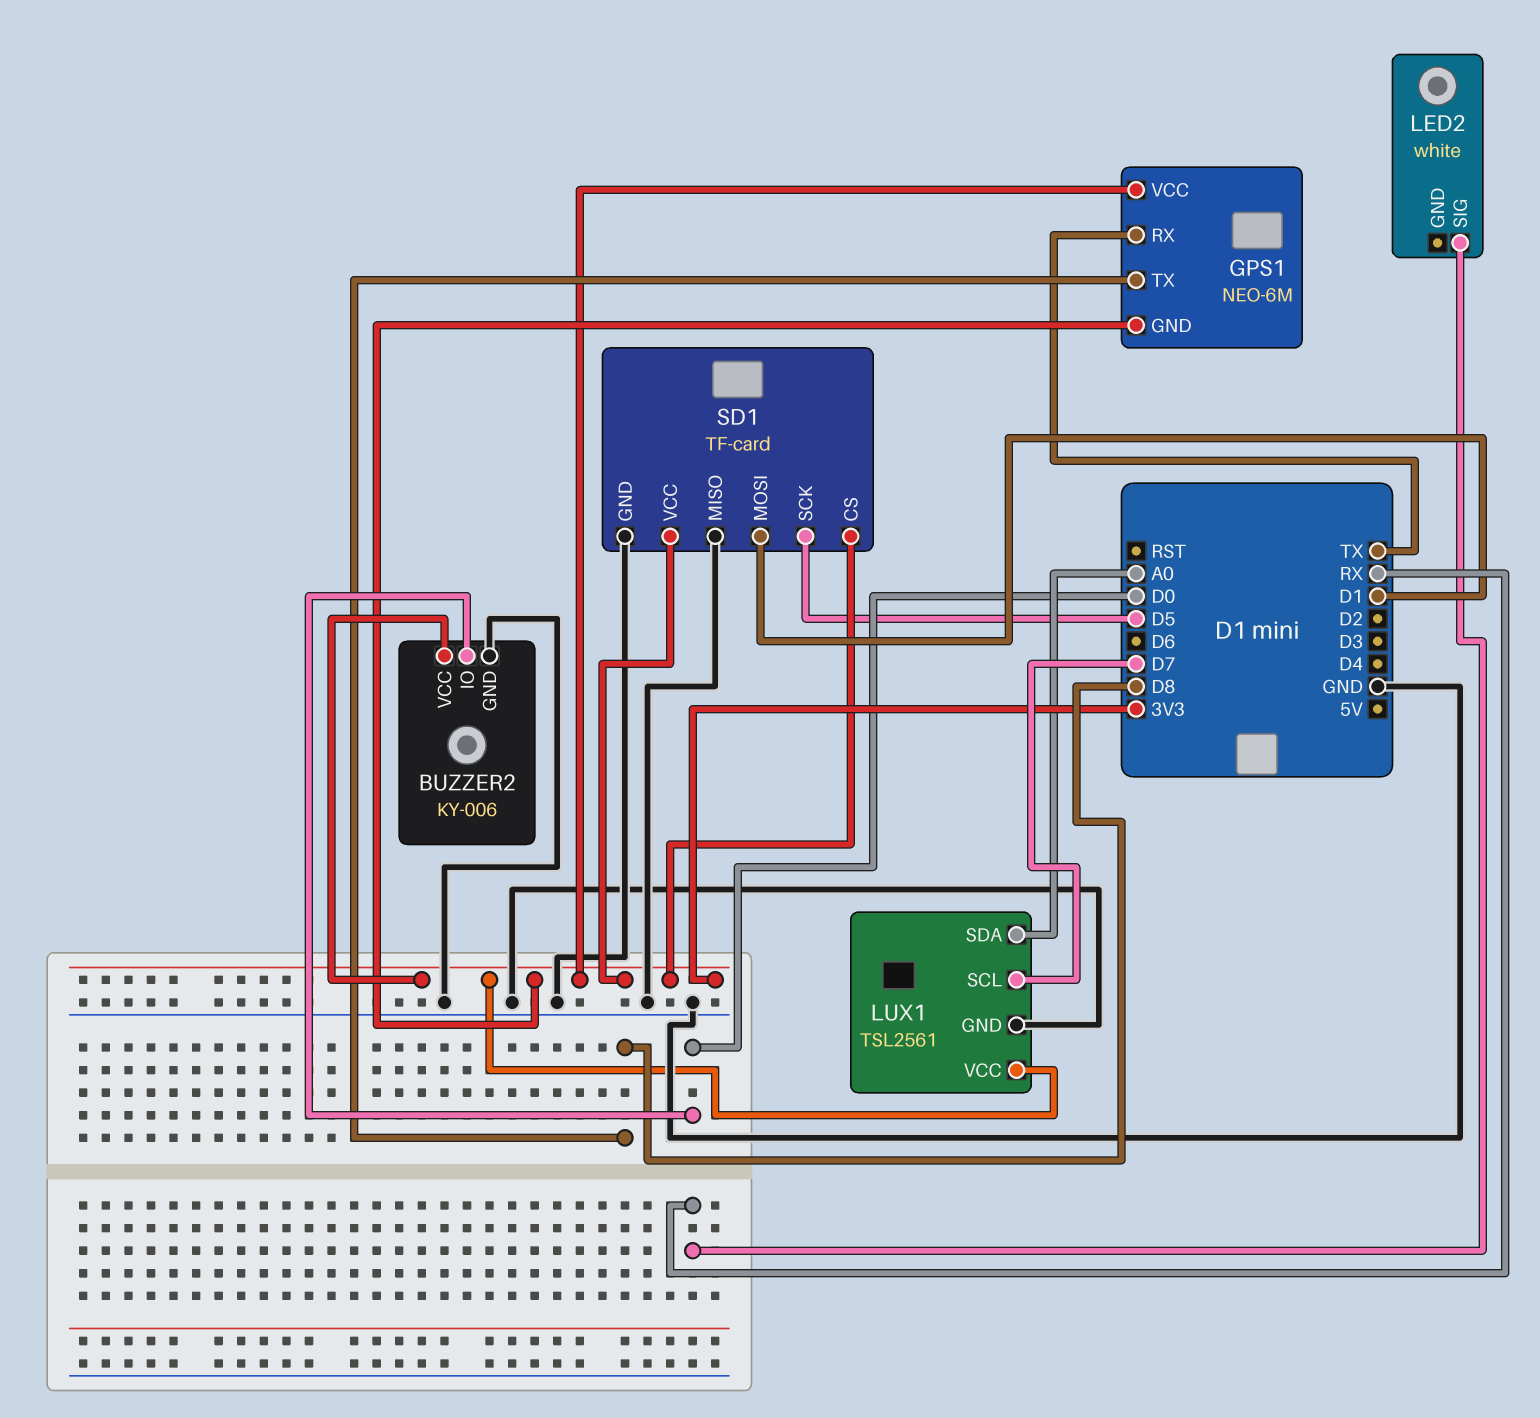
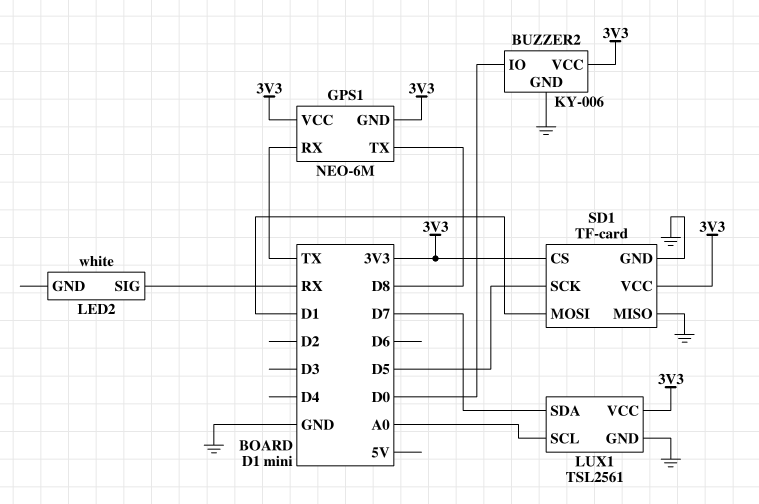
LUX1 pin SCL: D7 -> A0
LUX1 pin SDA: A0 -> D7

